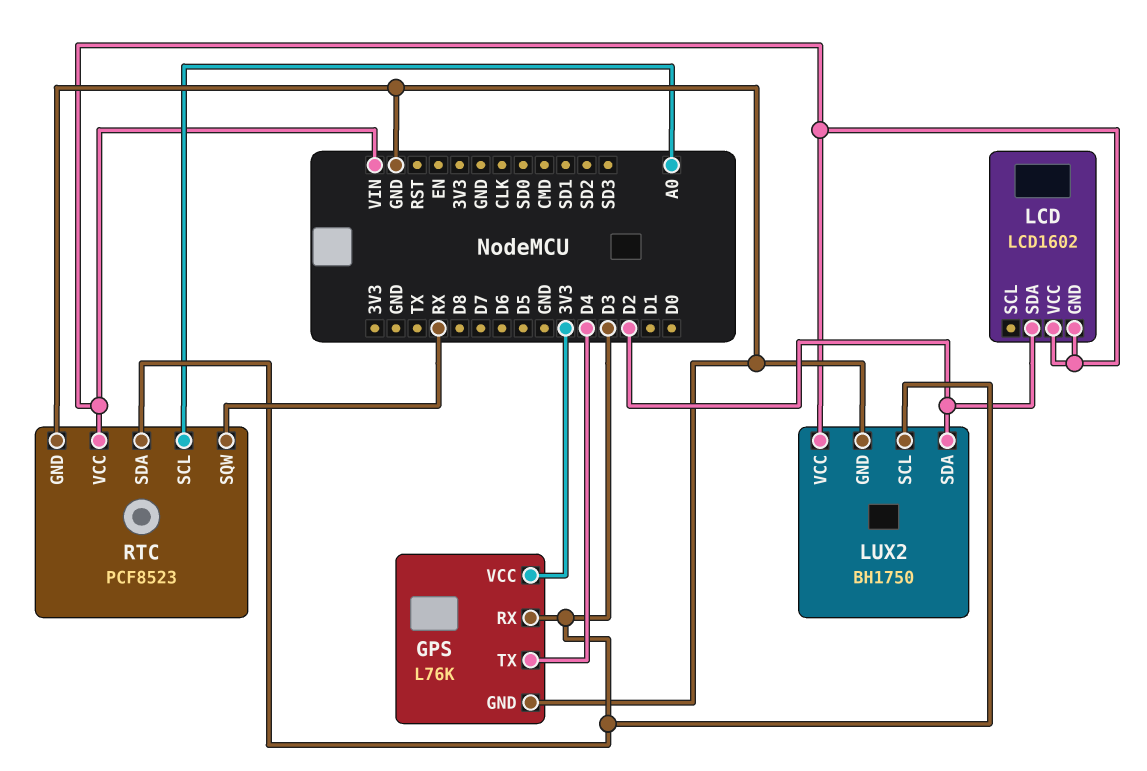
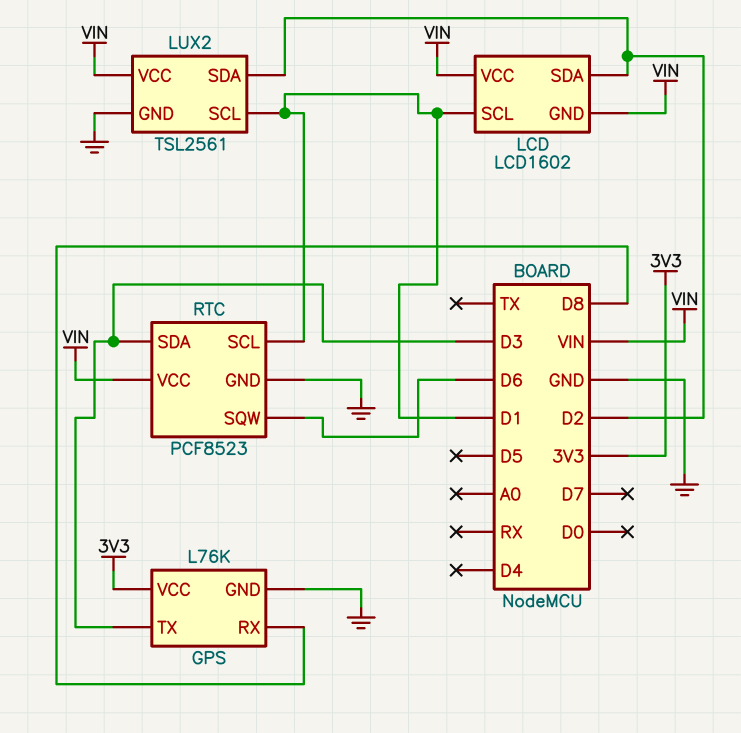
GPS pin RX: D3 -> D8
GPS pin TX: D4 -> D3
LCD pin SCL: none -> D1
LUX2: BH1750 -> TSL2561
LUX2 pin SCL: D3 -> D1
RTC pin SCL: A0 -> D1
RTC pin SQW: RX -> D6

